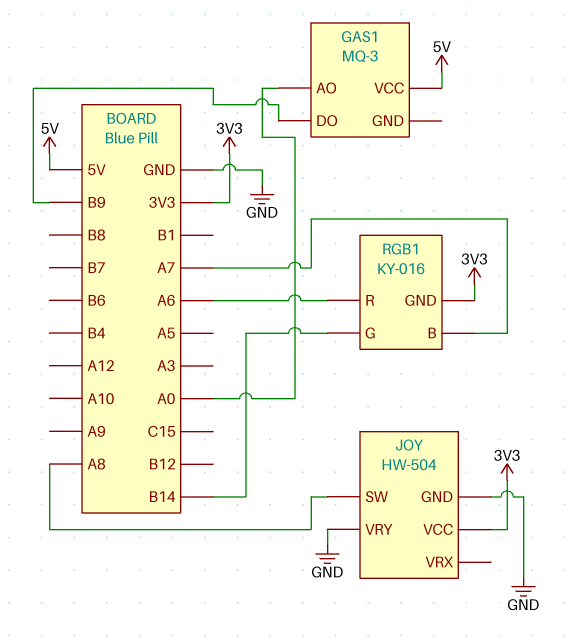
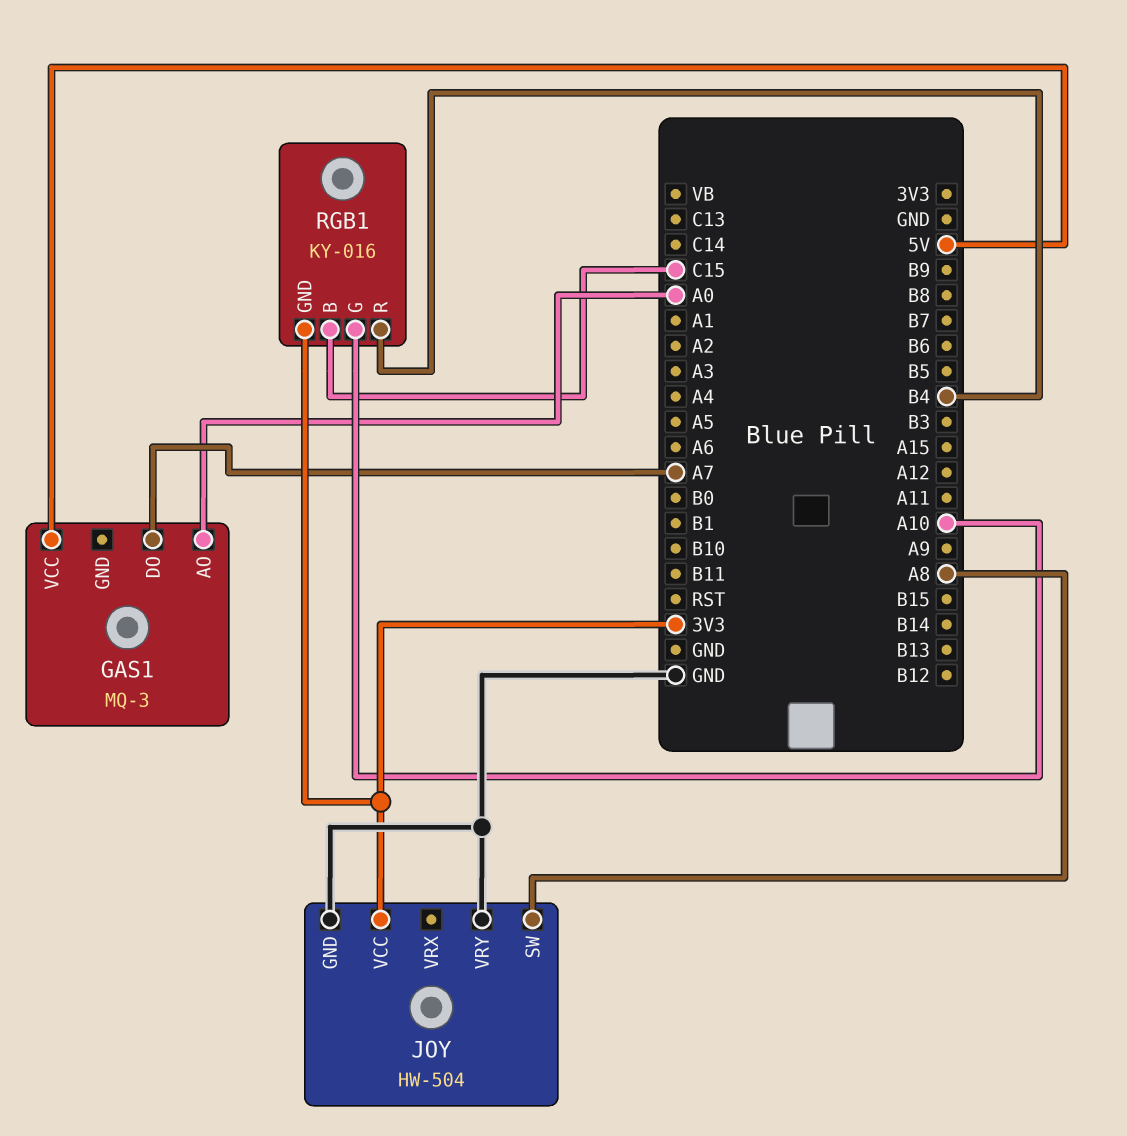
GAS1 pin DO: B9 -> A7
RGB1 pin B: A7 -> C15
RGB1 pin G: B14 -> A10
RGB1 pin R: A6 -> B4

